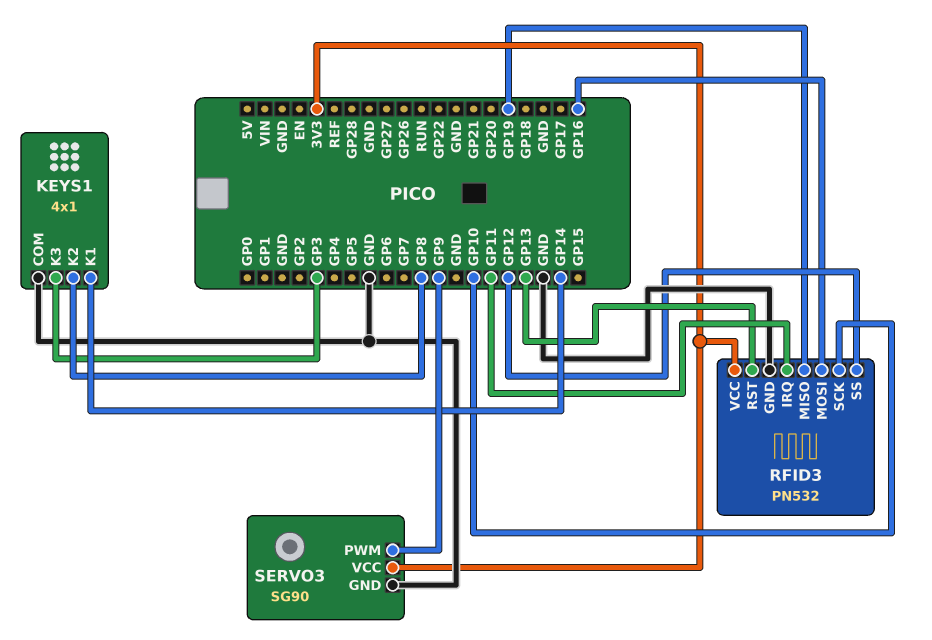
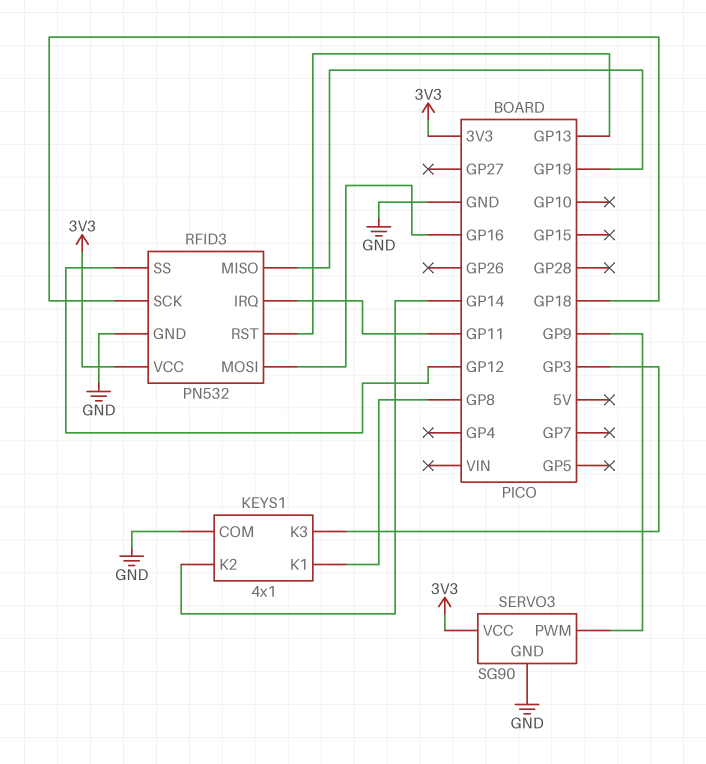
KEYS1 pin K1: GP14 -> GP8
KEYS1 pin K2: GP8 -> GP14
RFID3 pin SCK: GP10 -> GP18

